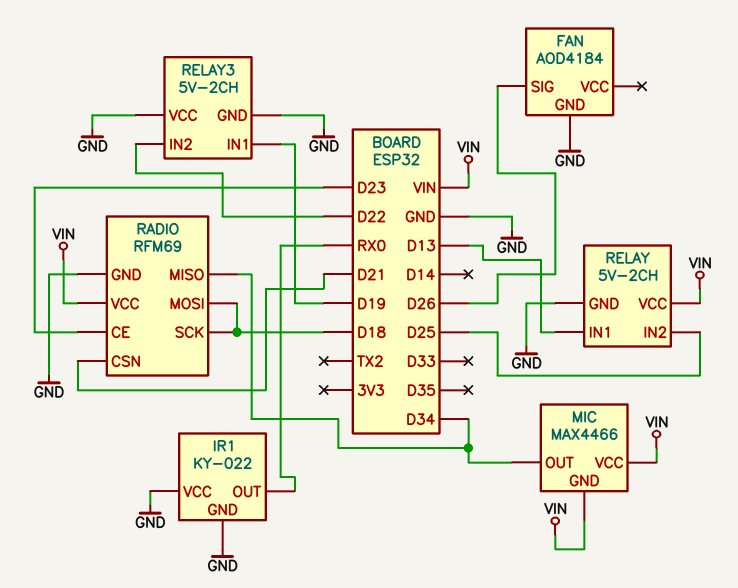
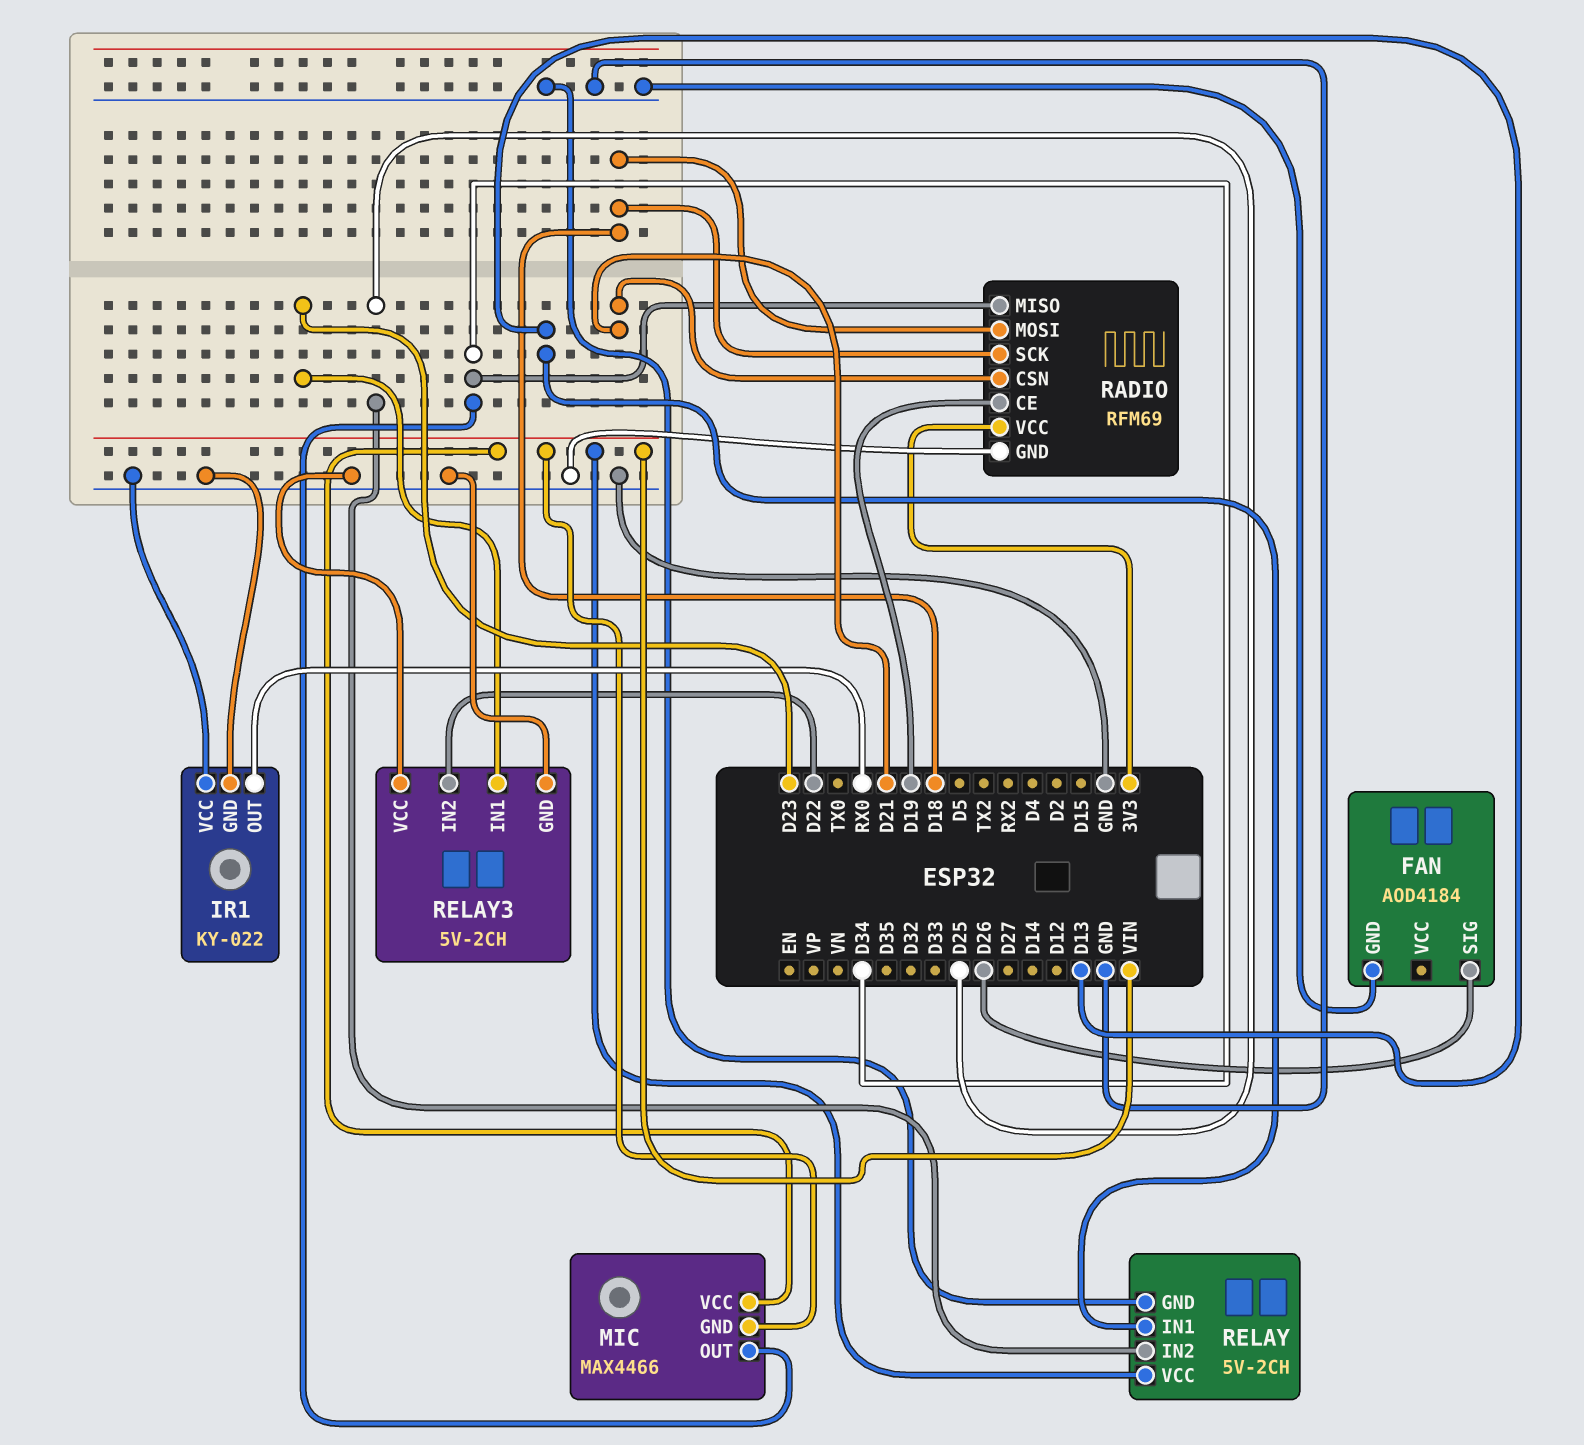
RADIO pin CE: D23 -> D19
RADIO pin VCC: VIN -> 3V3
RELAY3 pin IN1: D19 -> D23

